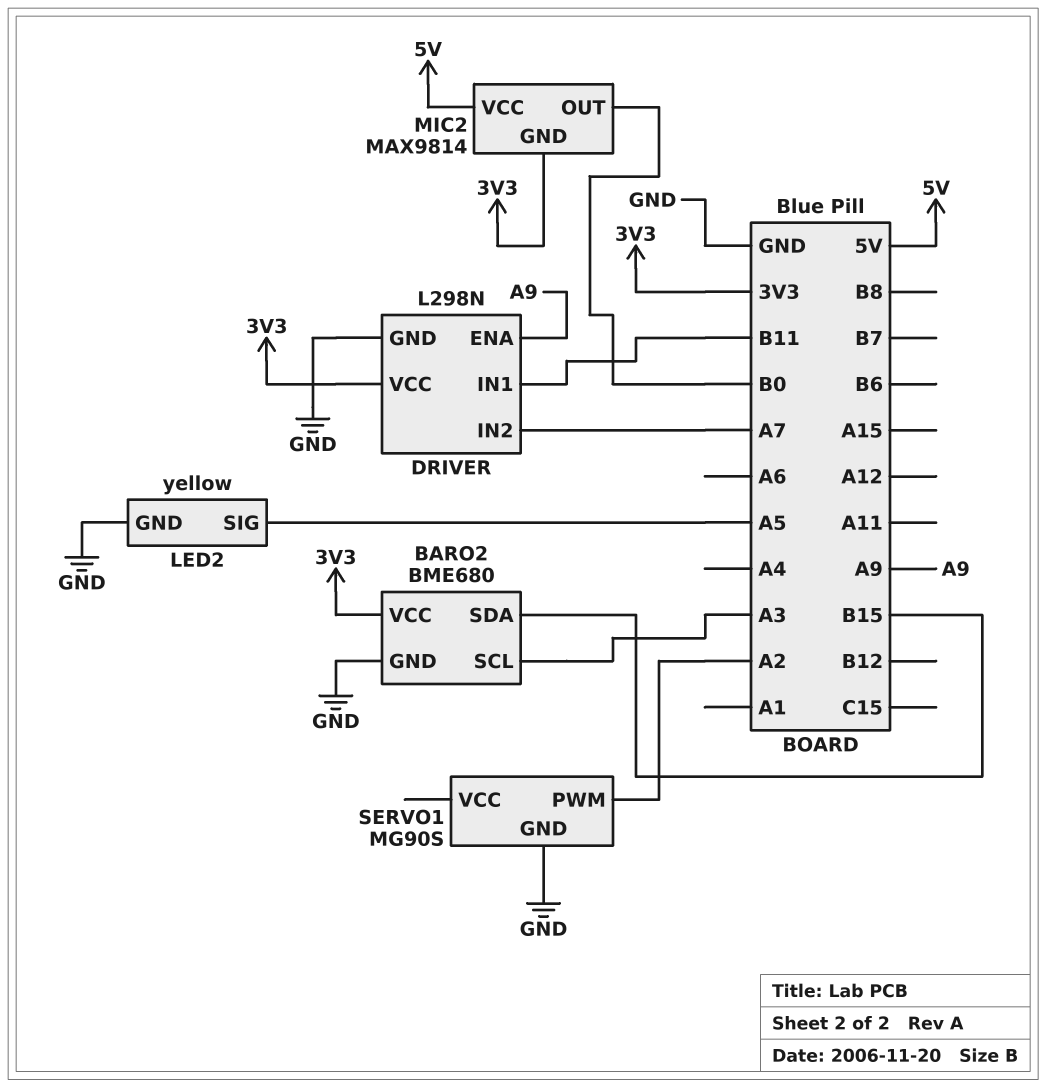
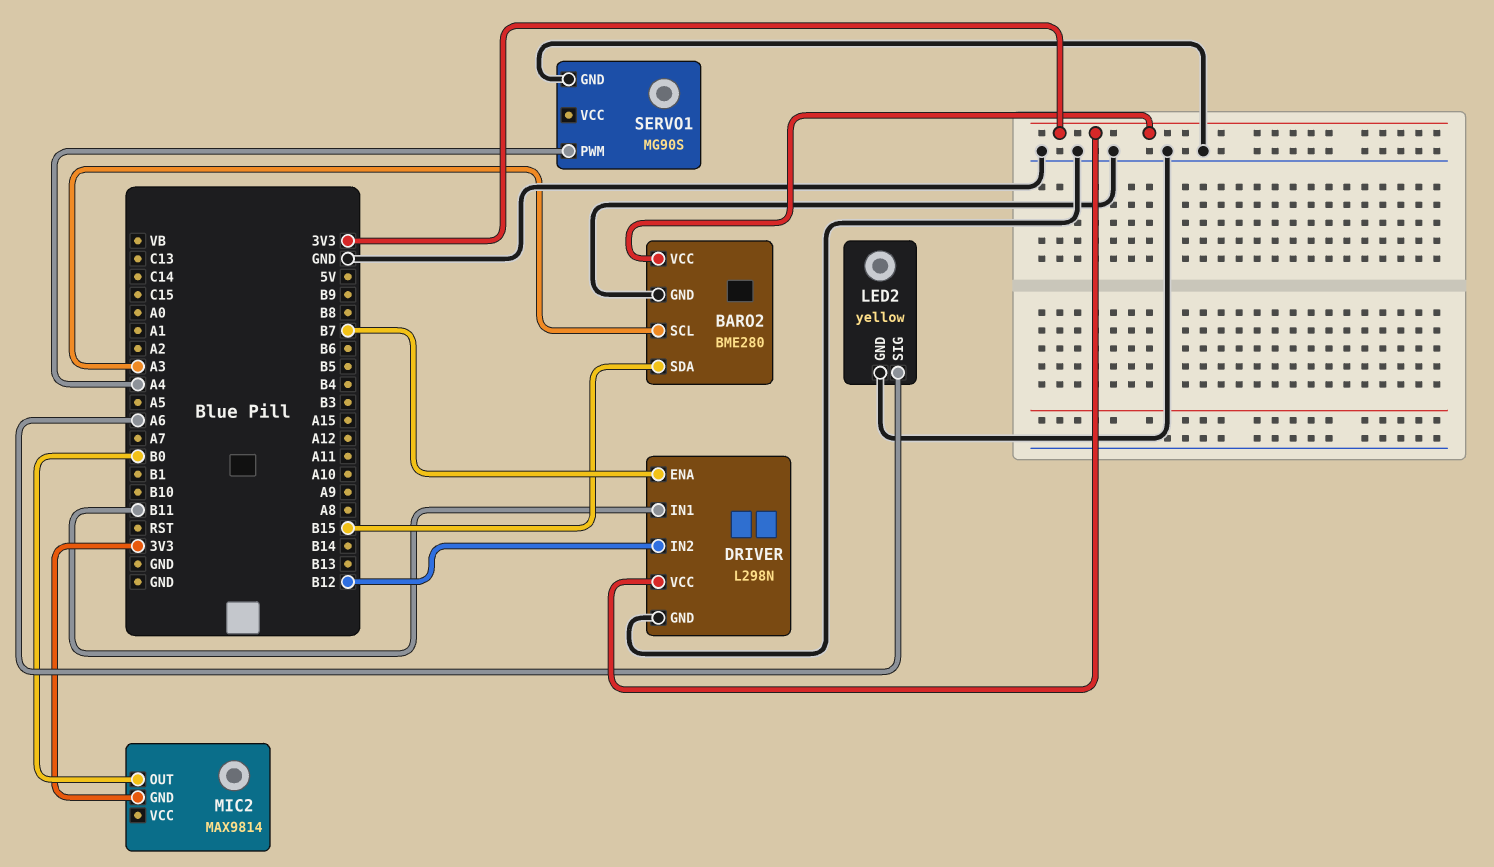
BARO2: BME680 -> BME280
DRIVER pin ENA: A9 -> B7
DRIVER pin IN2: A7 -> B12
LED2 pin SIG: A5 -> A6
MIC2 pin VCC: 5V -> none
SERVO1 pin PWM: A2 -> A4

